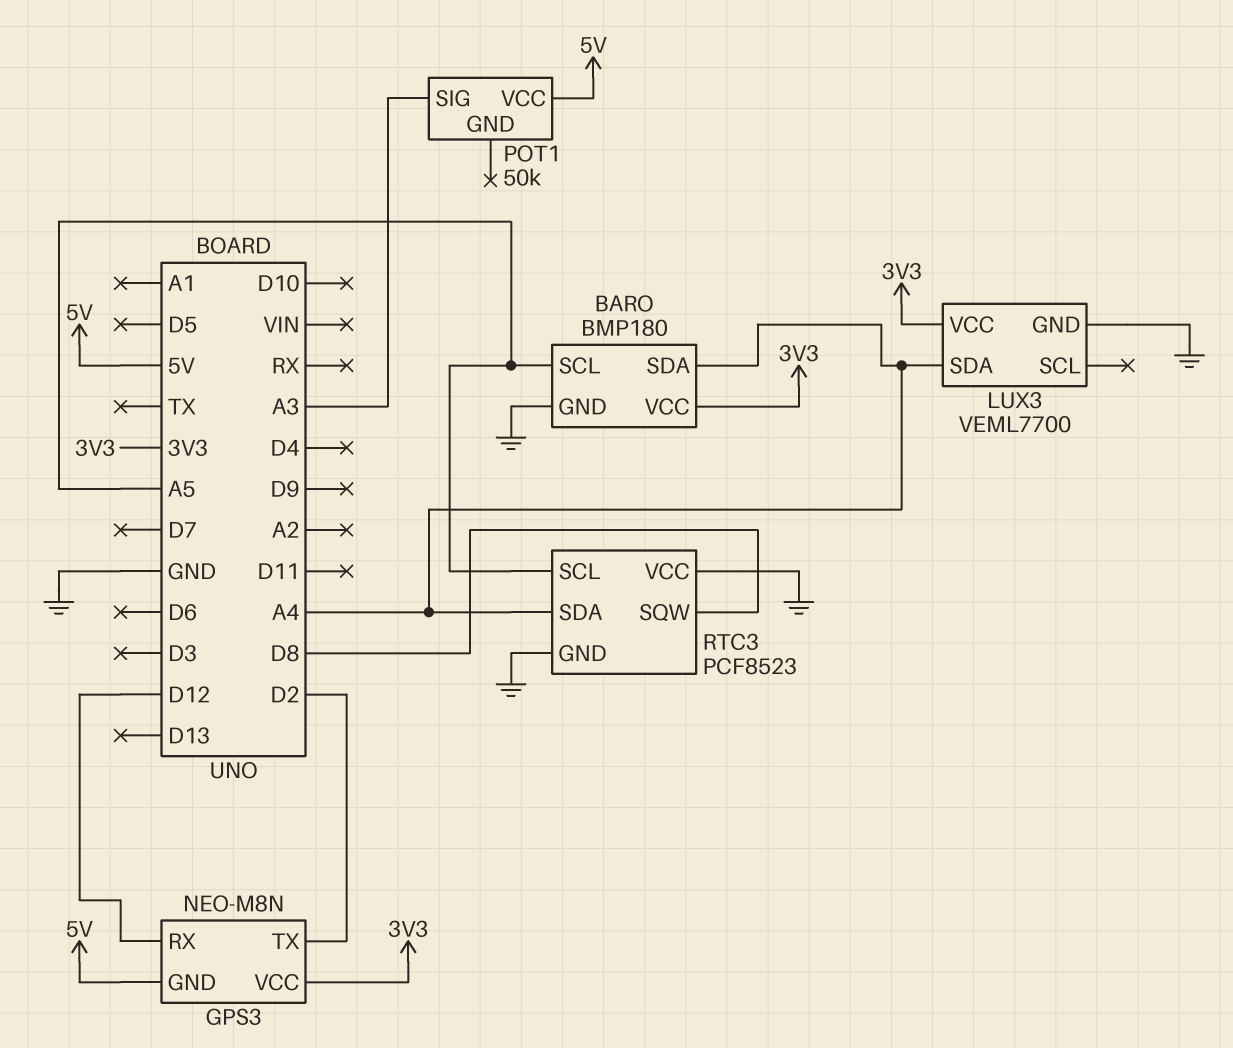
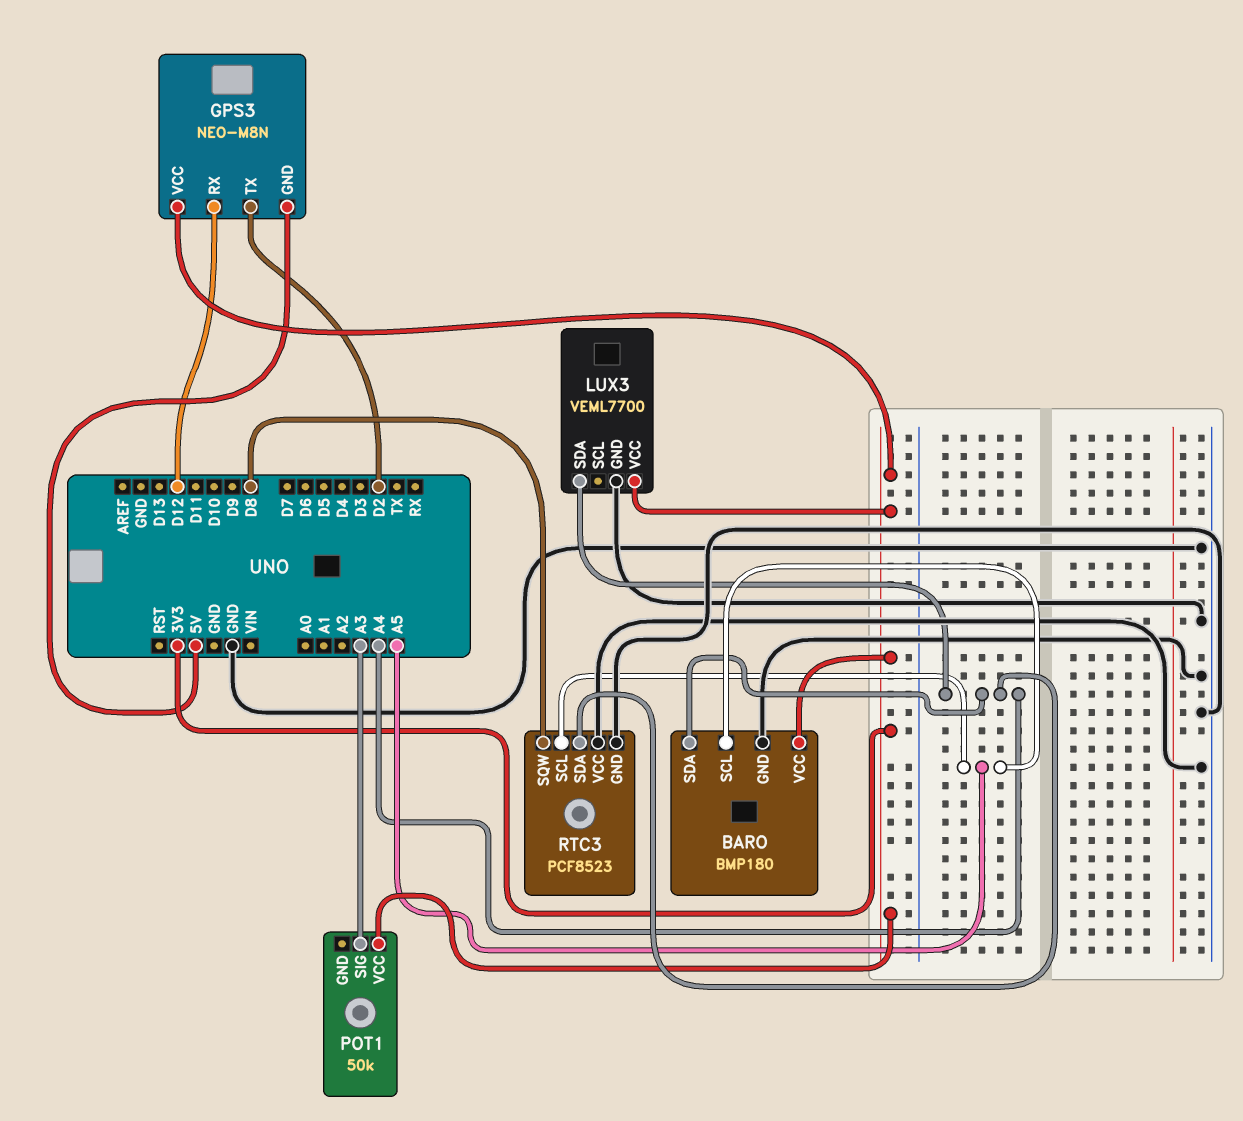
POT1 pin VCC: 5V -> 3V3

